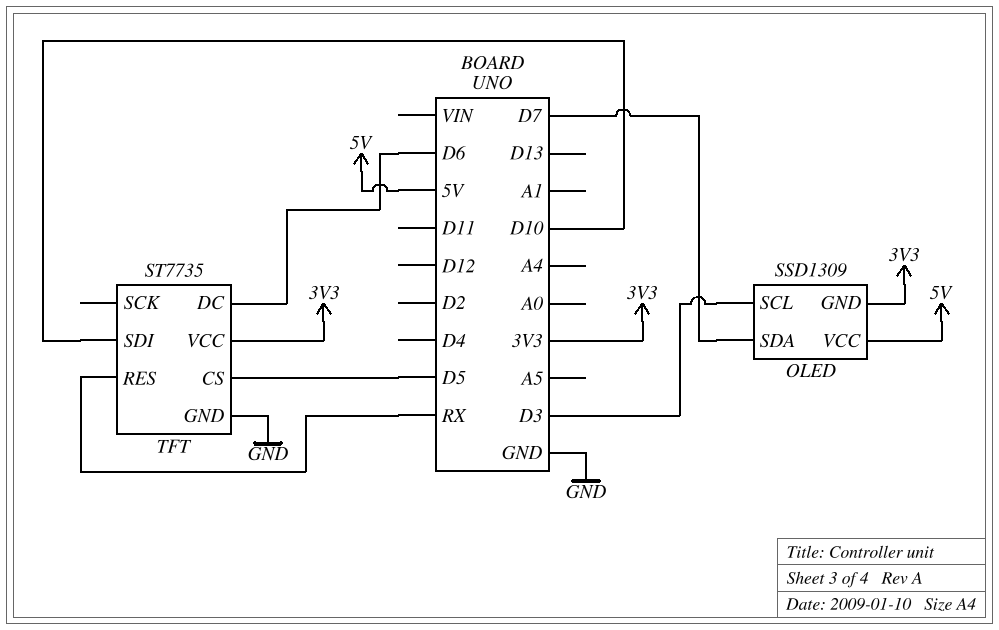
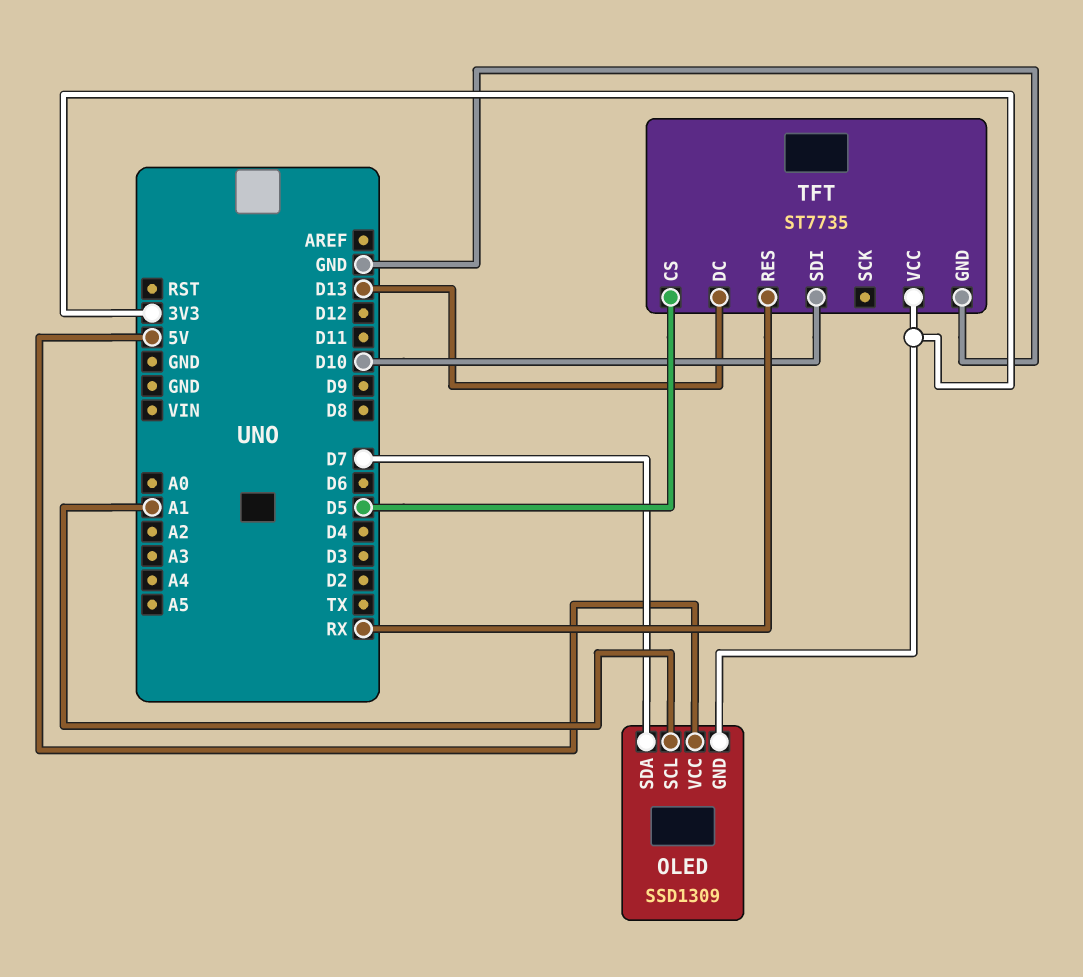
OLED pin SCL: D3 -> A1
TFT pin DC: D6 -> D13

